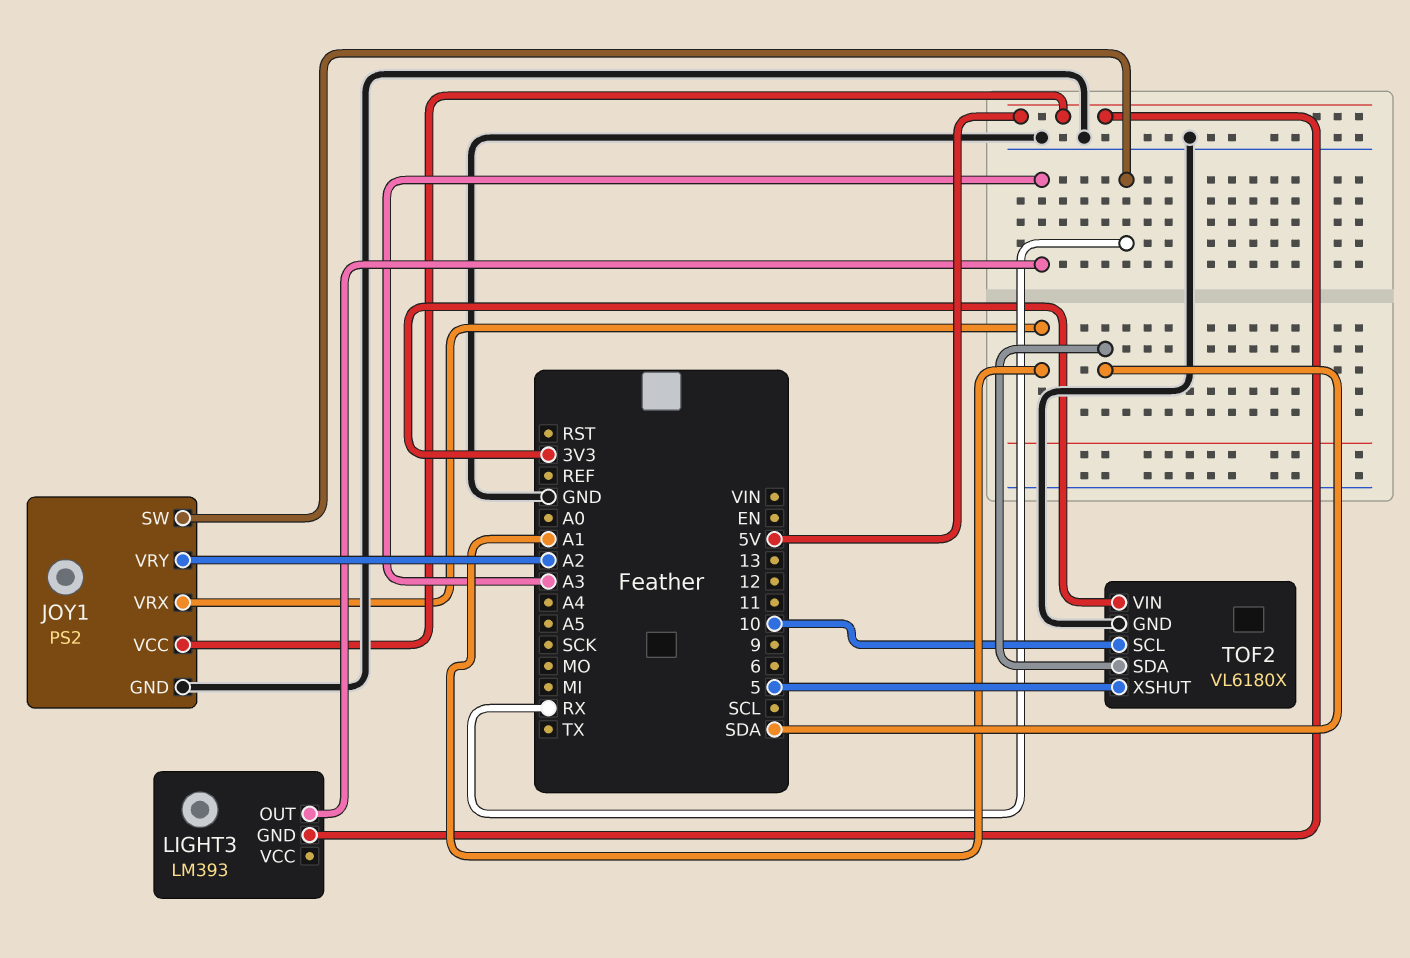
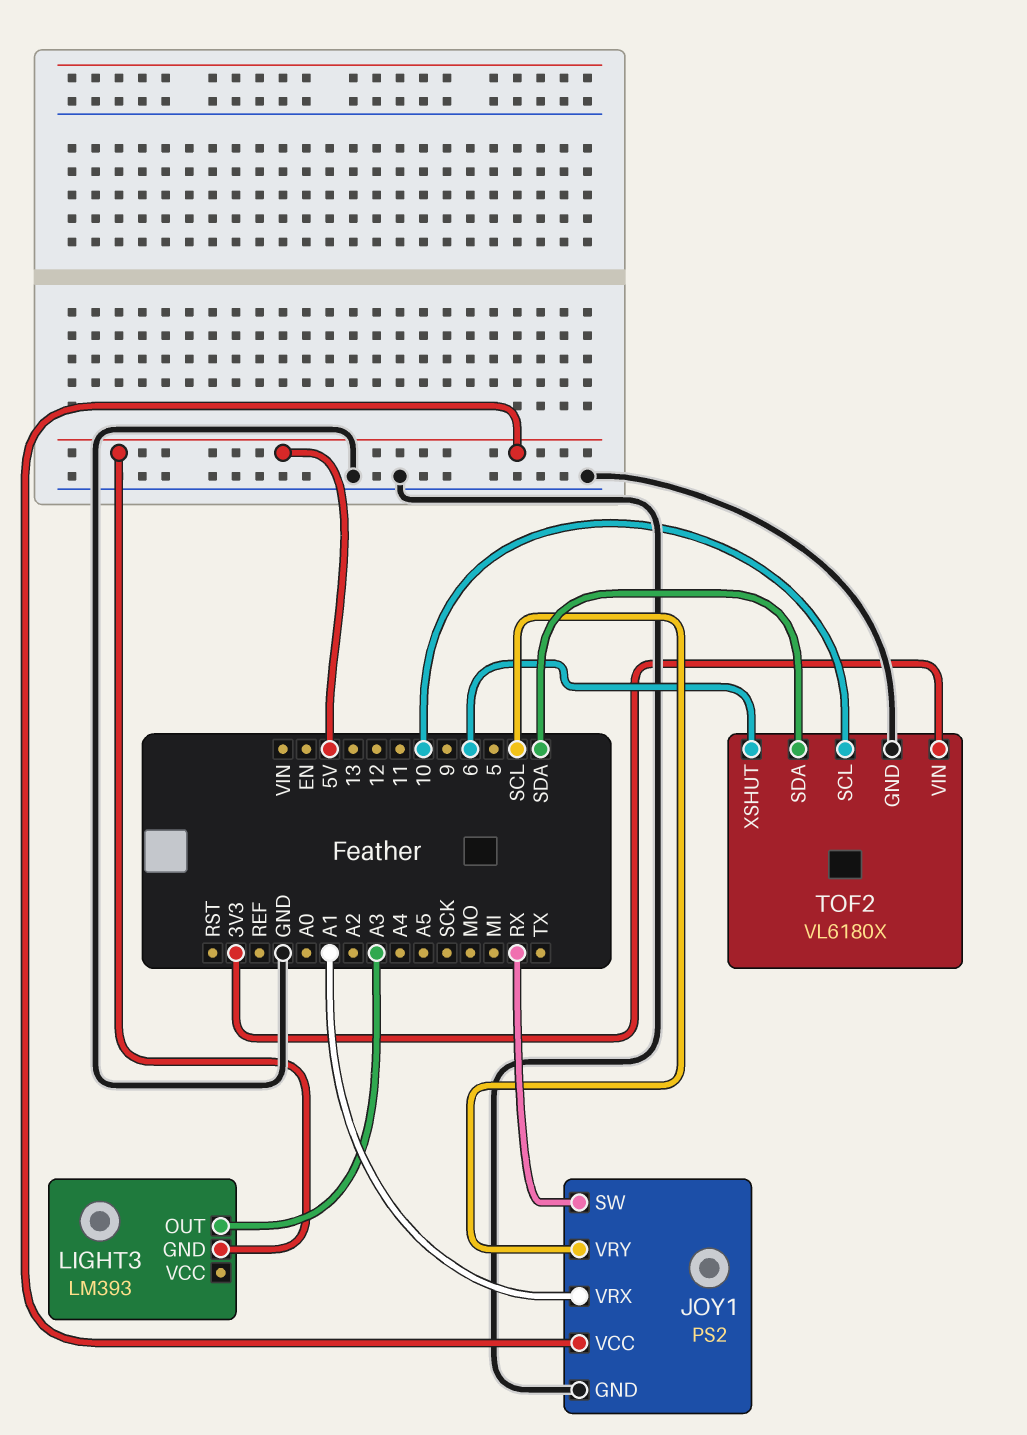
JOY1 pin VRY: A2 -> SCL
TOF2 pin XSHUT: 5 -> 6

